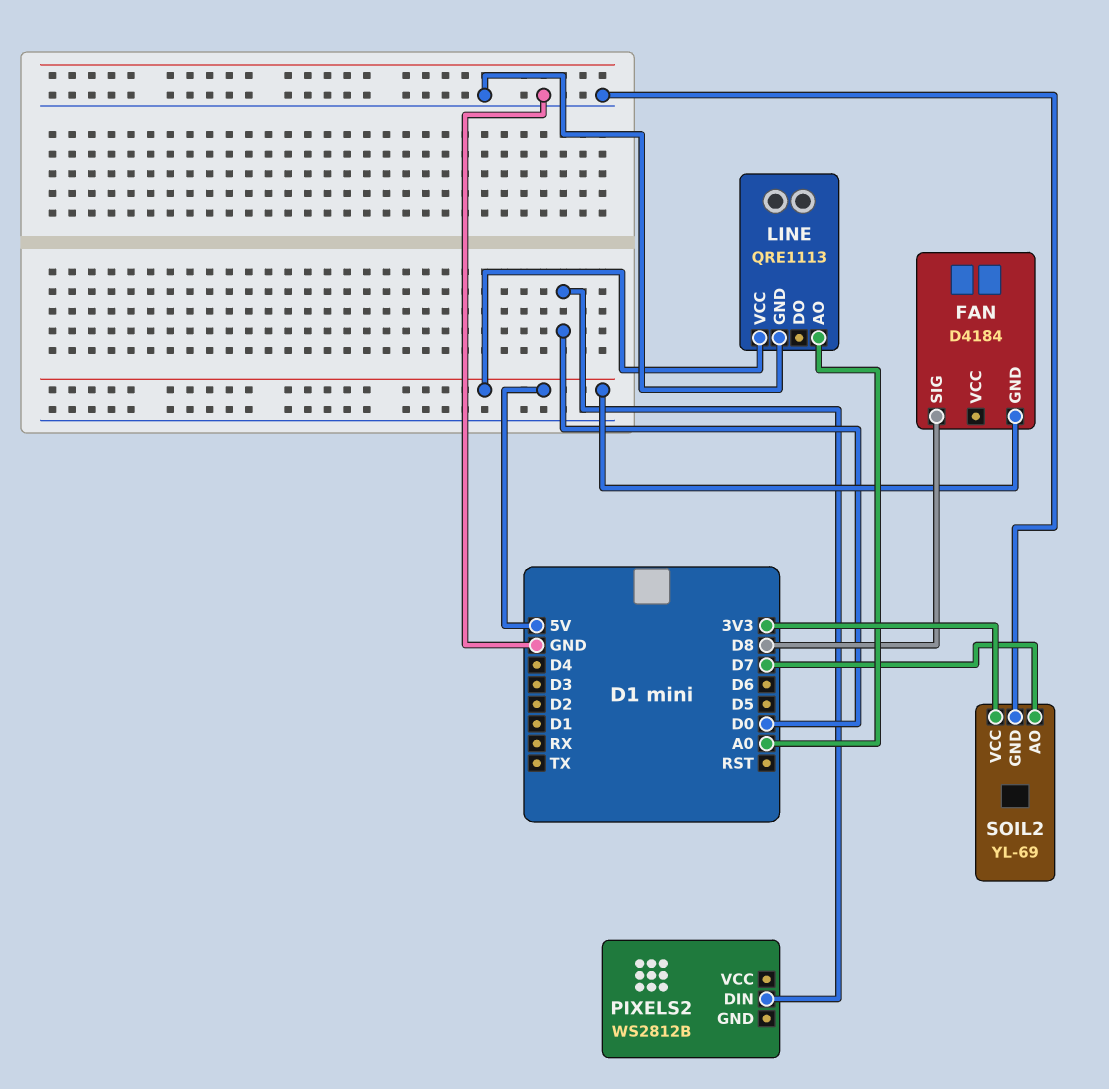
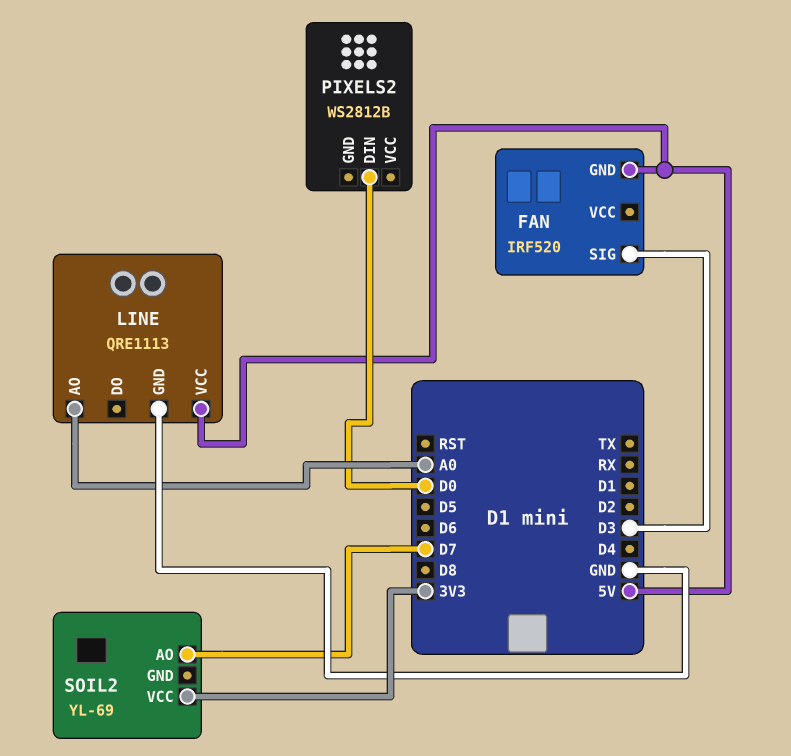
FAN: D4184 -> IRF520
FAN pin SIG: D8 -> D3
SOIL2 pin GND: GND -> none

